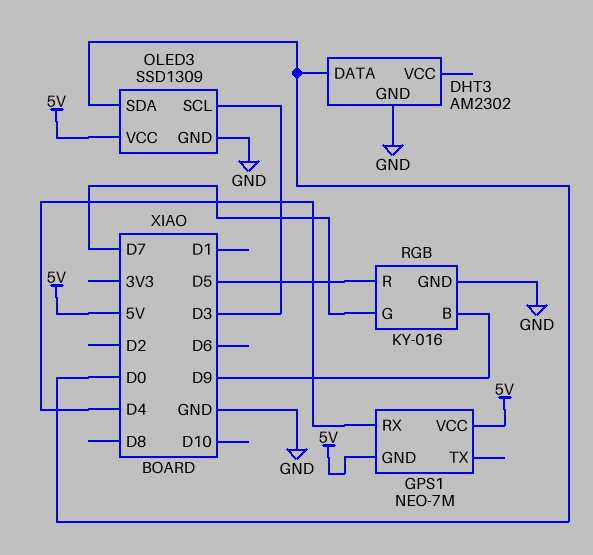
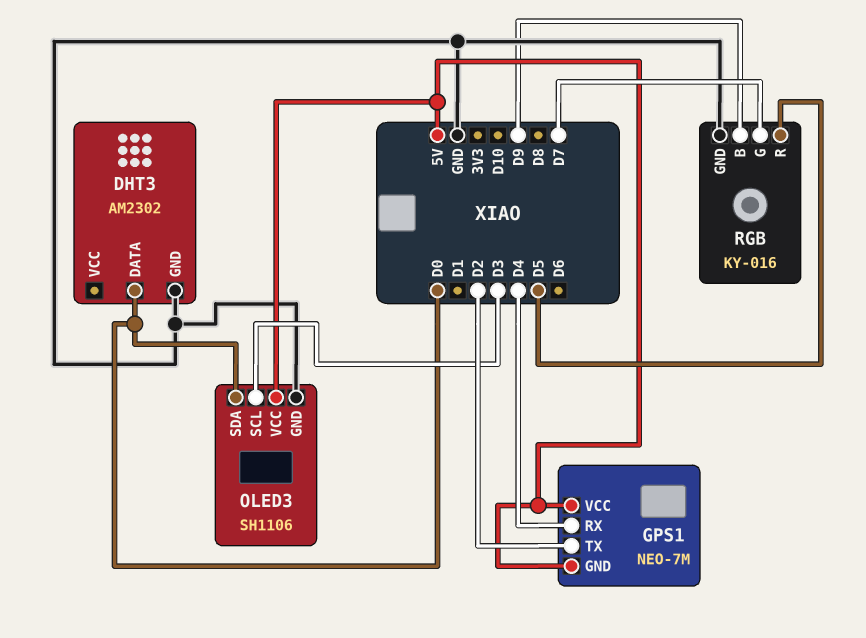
GPS1 pin TX: none -> D2
OLED3: SSD1309 -> SH1106

